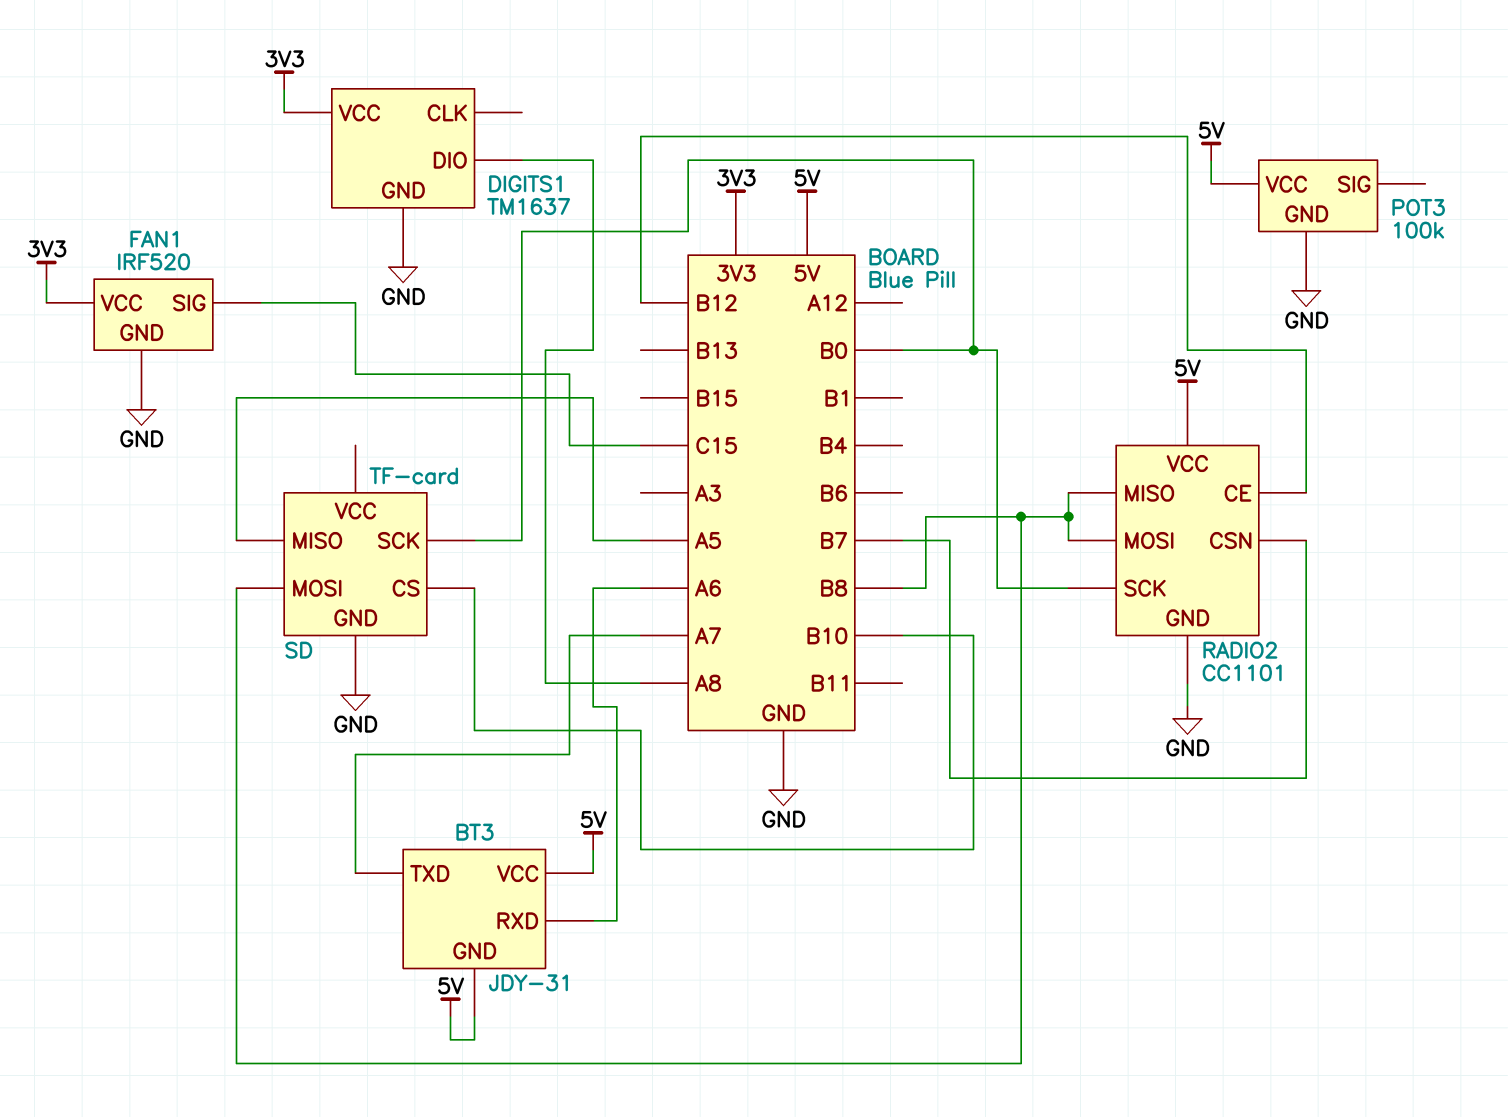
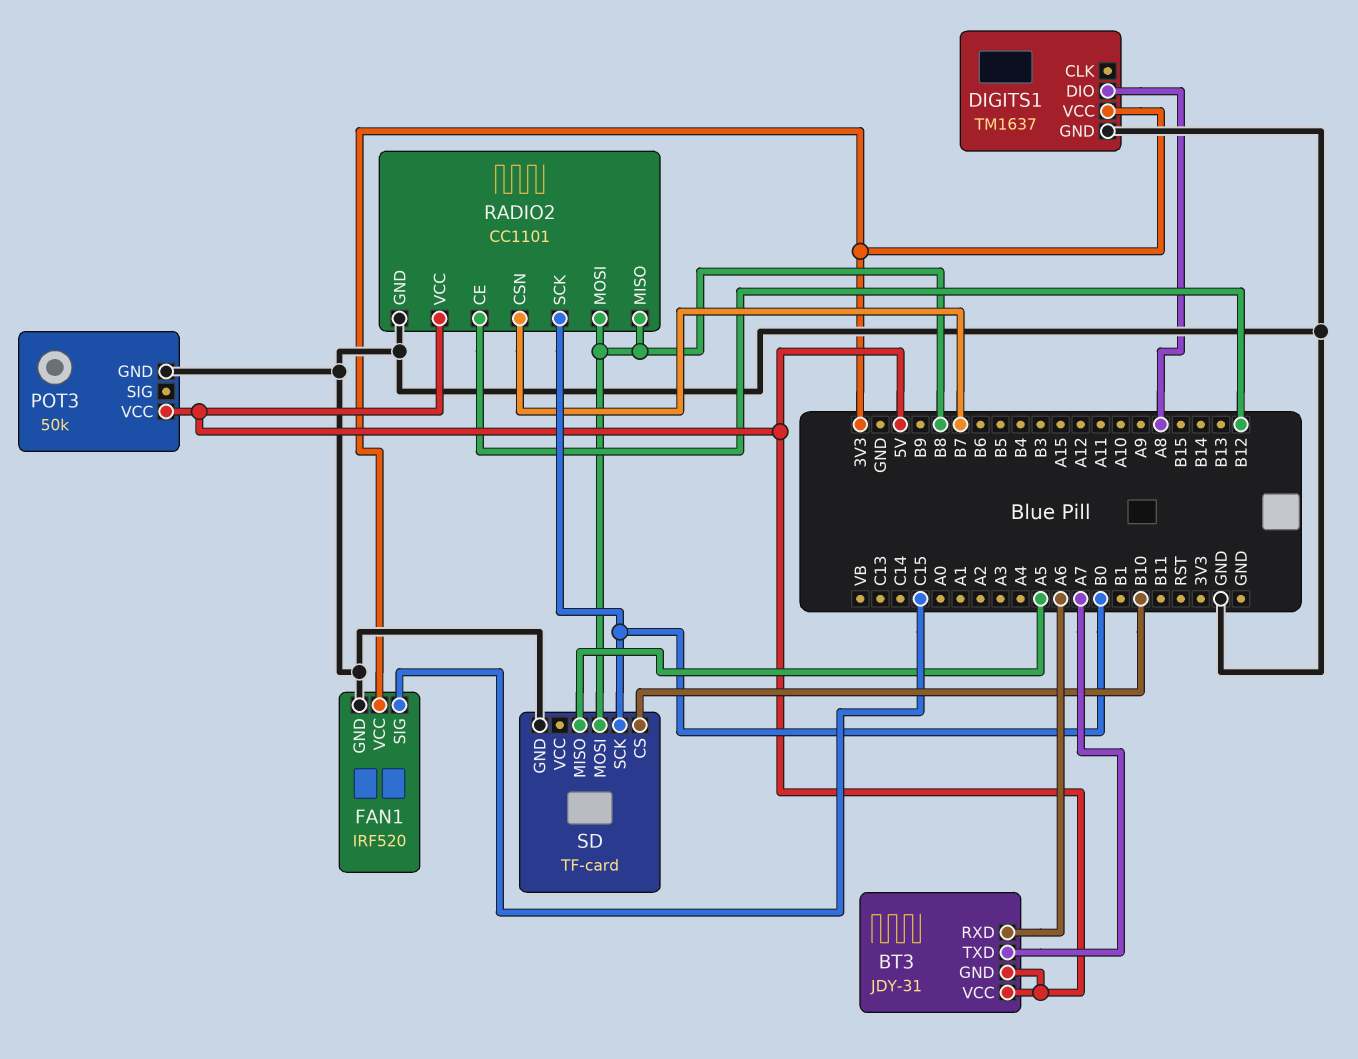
POT3: 100k -> 50k

